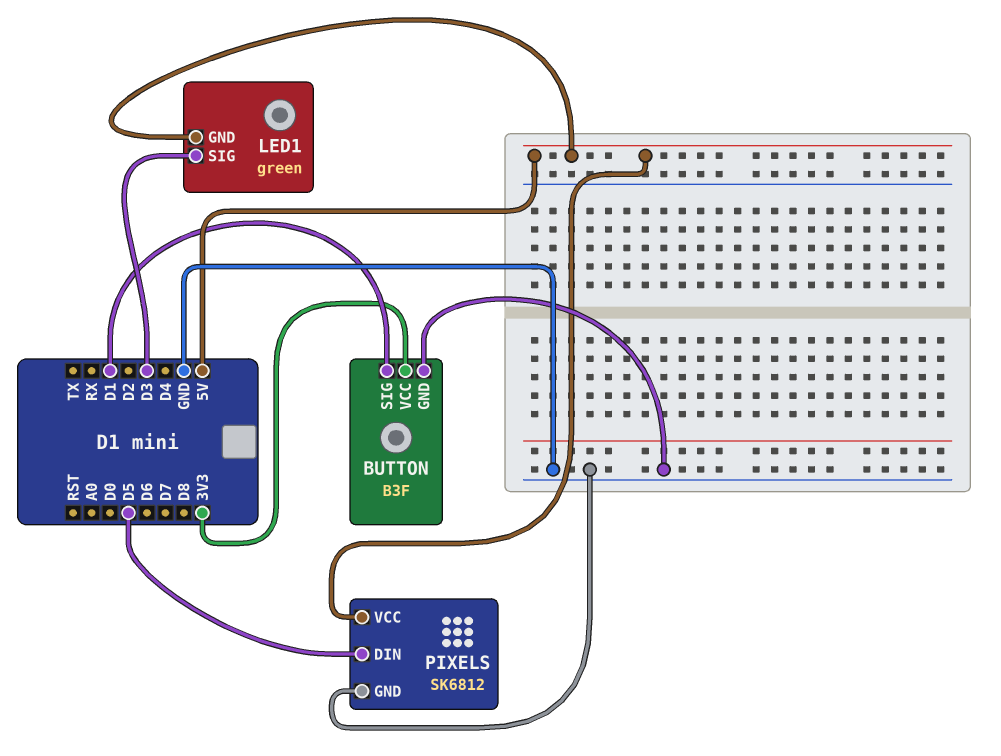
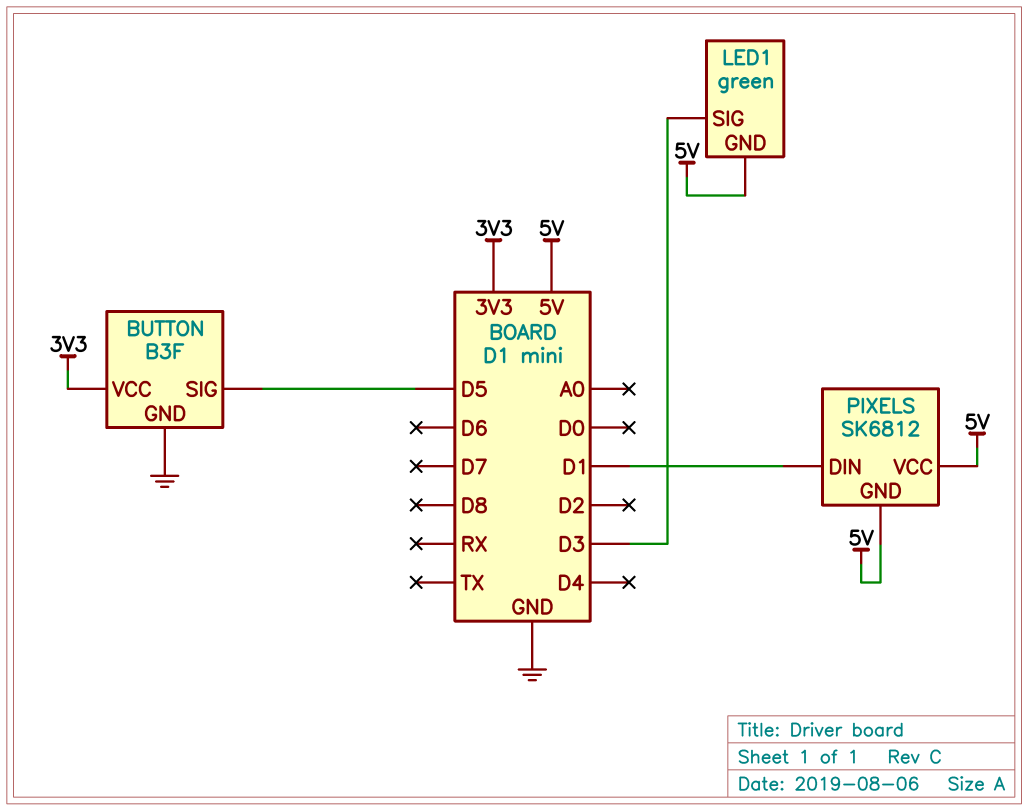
BUTTON pin SIG: D1 -> D5
PIXELS pin DIN: D5 -> D1
PIXELS pin GND: GND -> 5V

